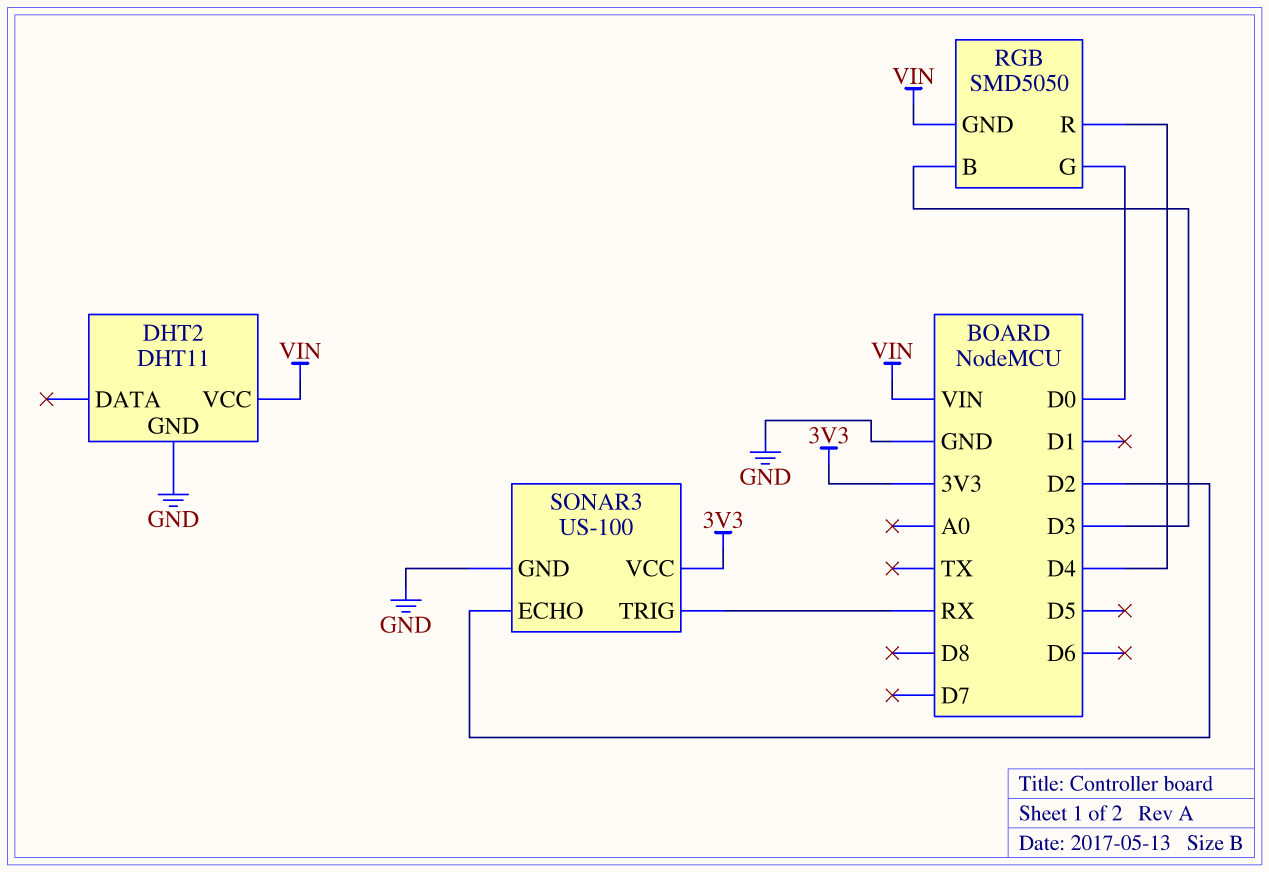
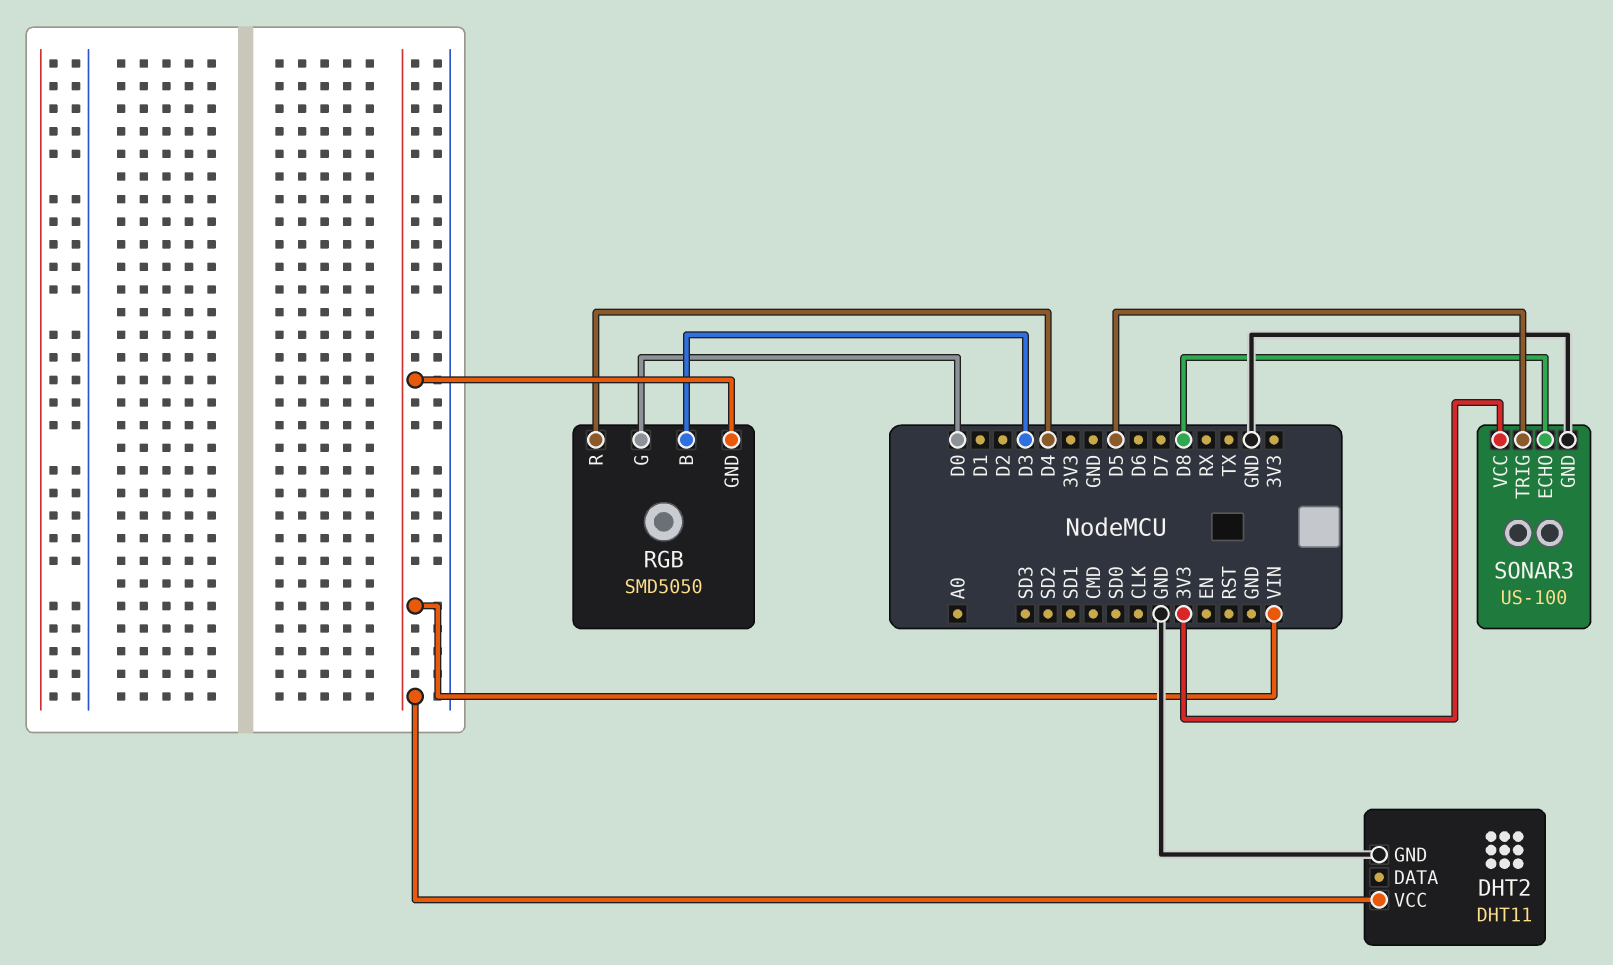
SONAR3 pin ECHO: D2 -> D8
SONAR3 pin TRIG: RX -> D5

